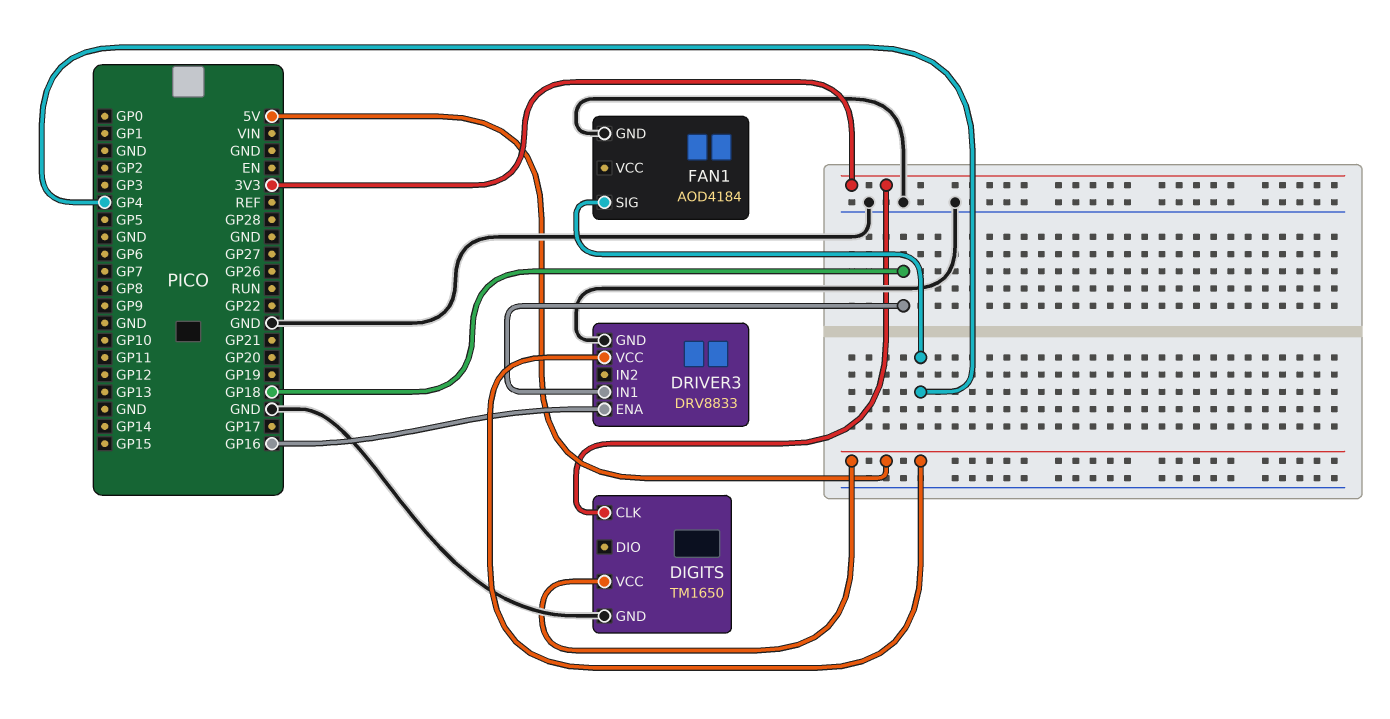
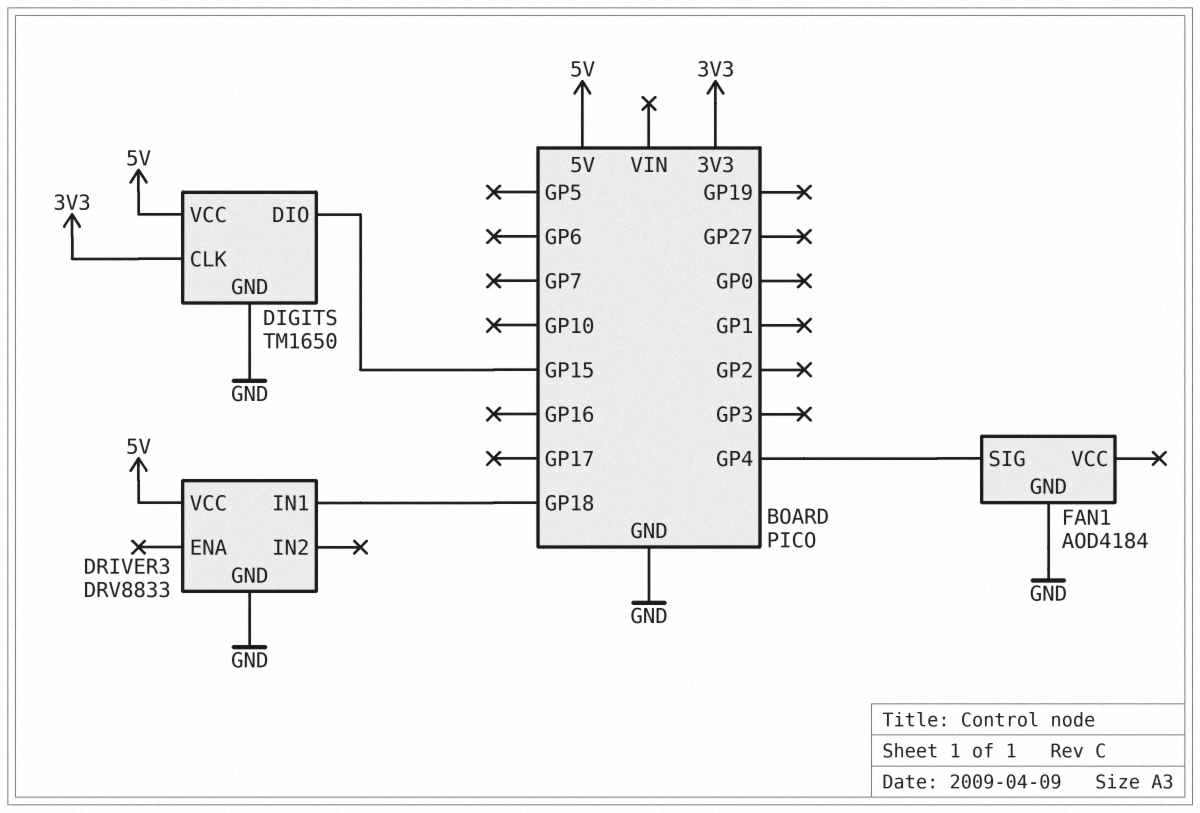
DIGITS pin DIO: none -> GP15
DRIVER3 pin ENA: GP16 -> none

